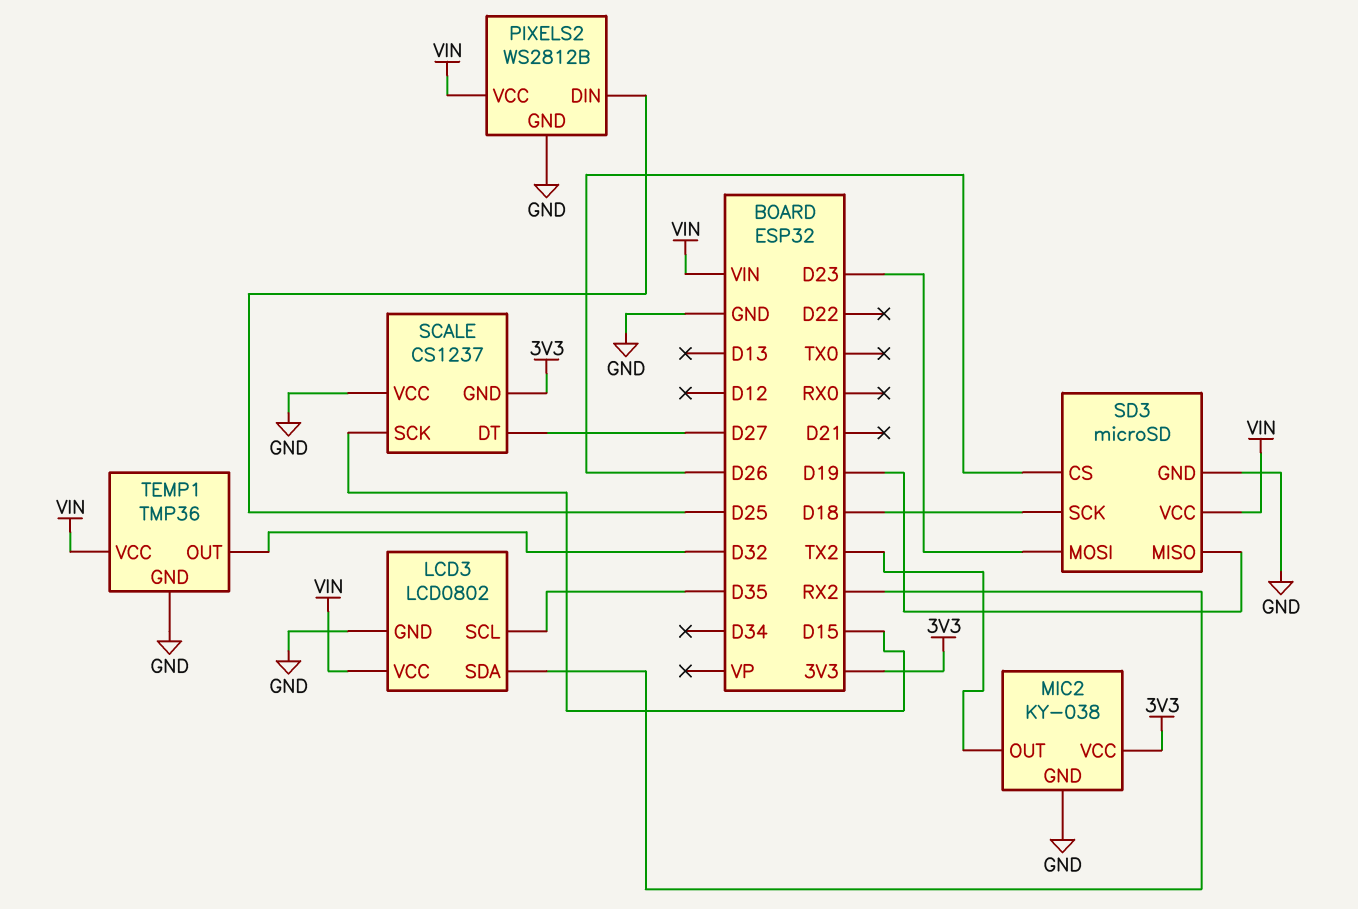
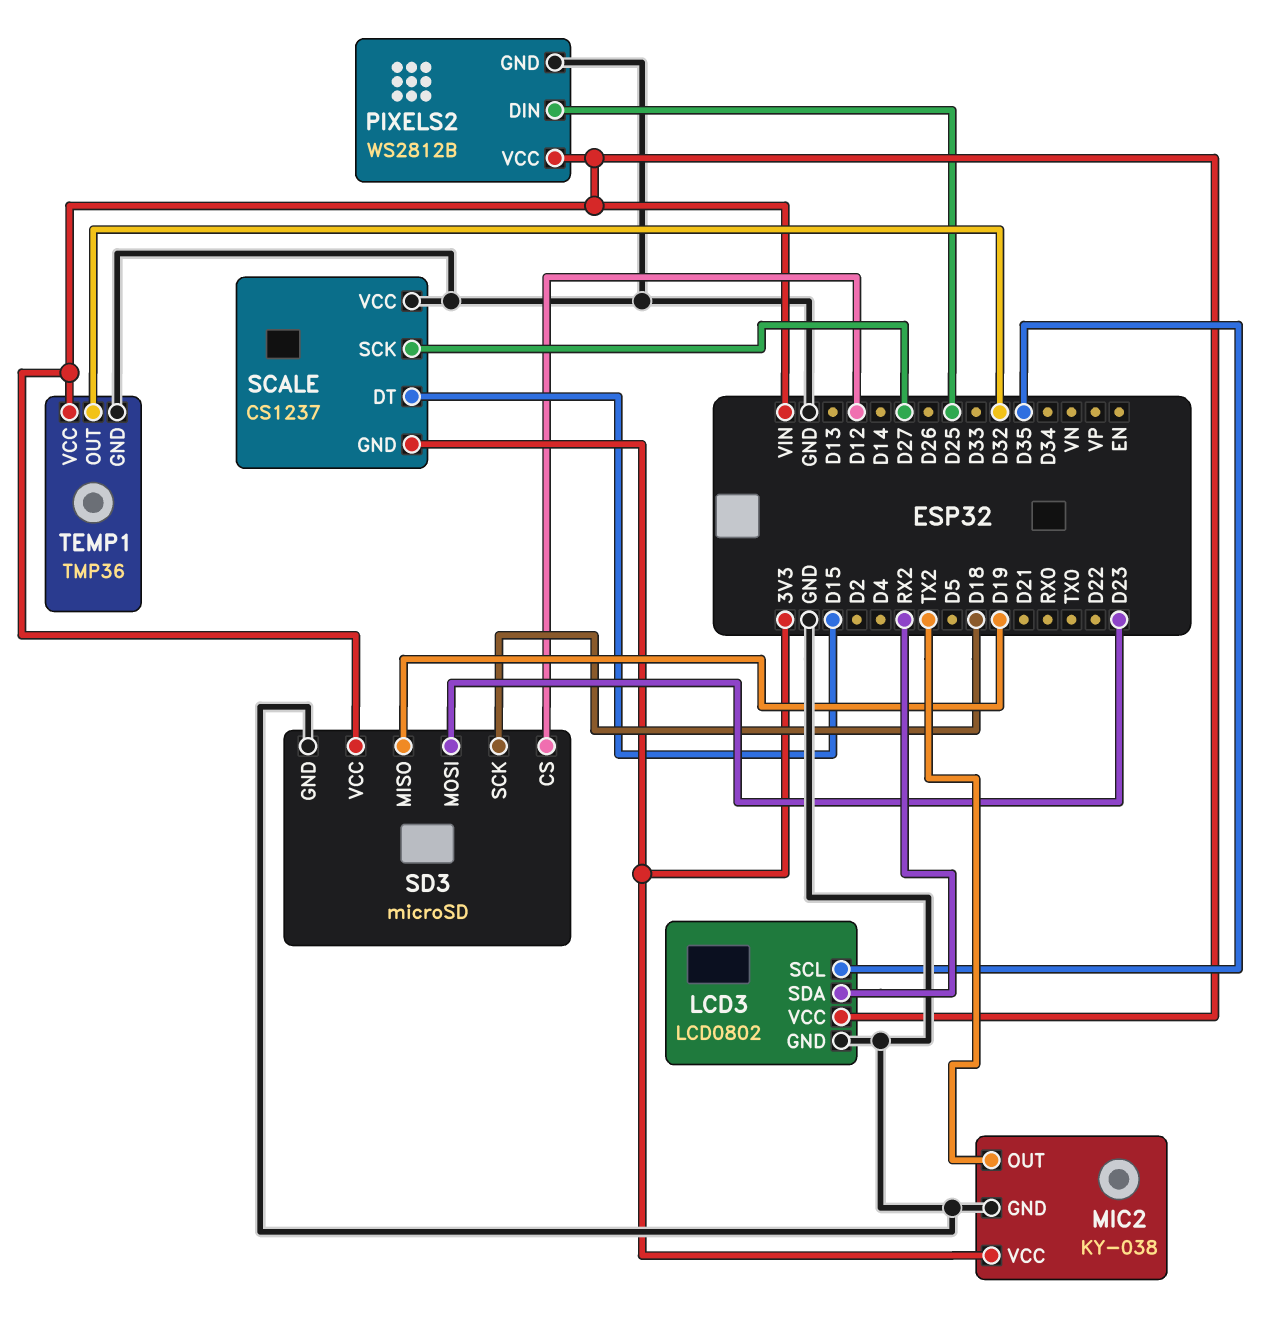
SCALE pin DT: D27 -> D15
SCALE pin SCK: D15 -> D27
SD3 pin CS: D26 -> D12

